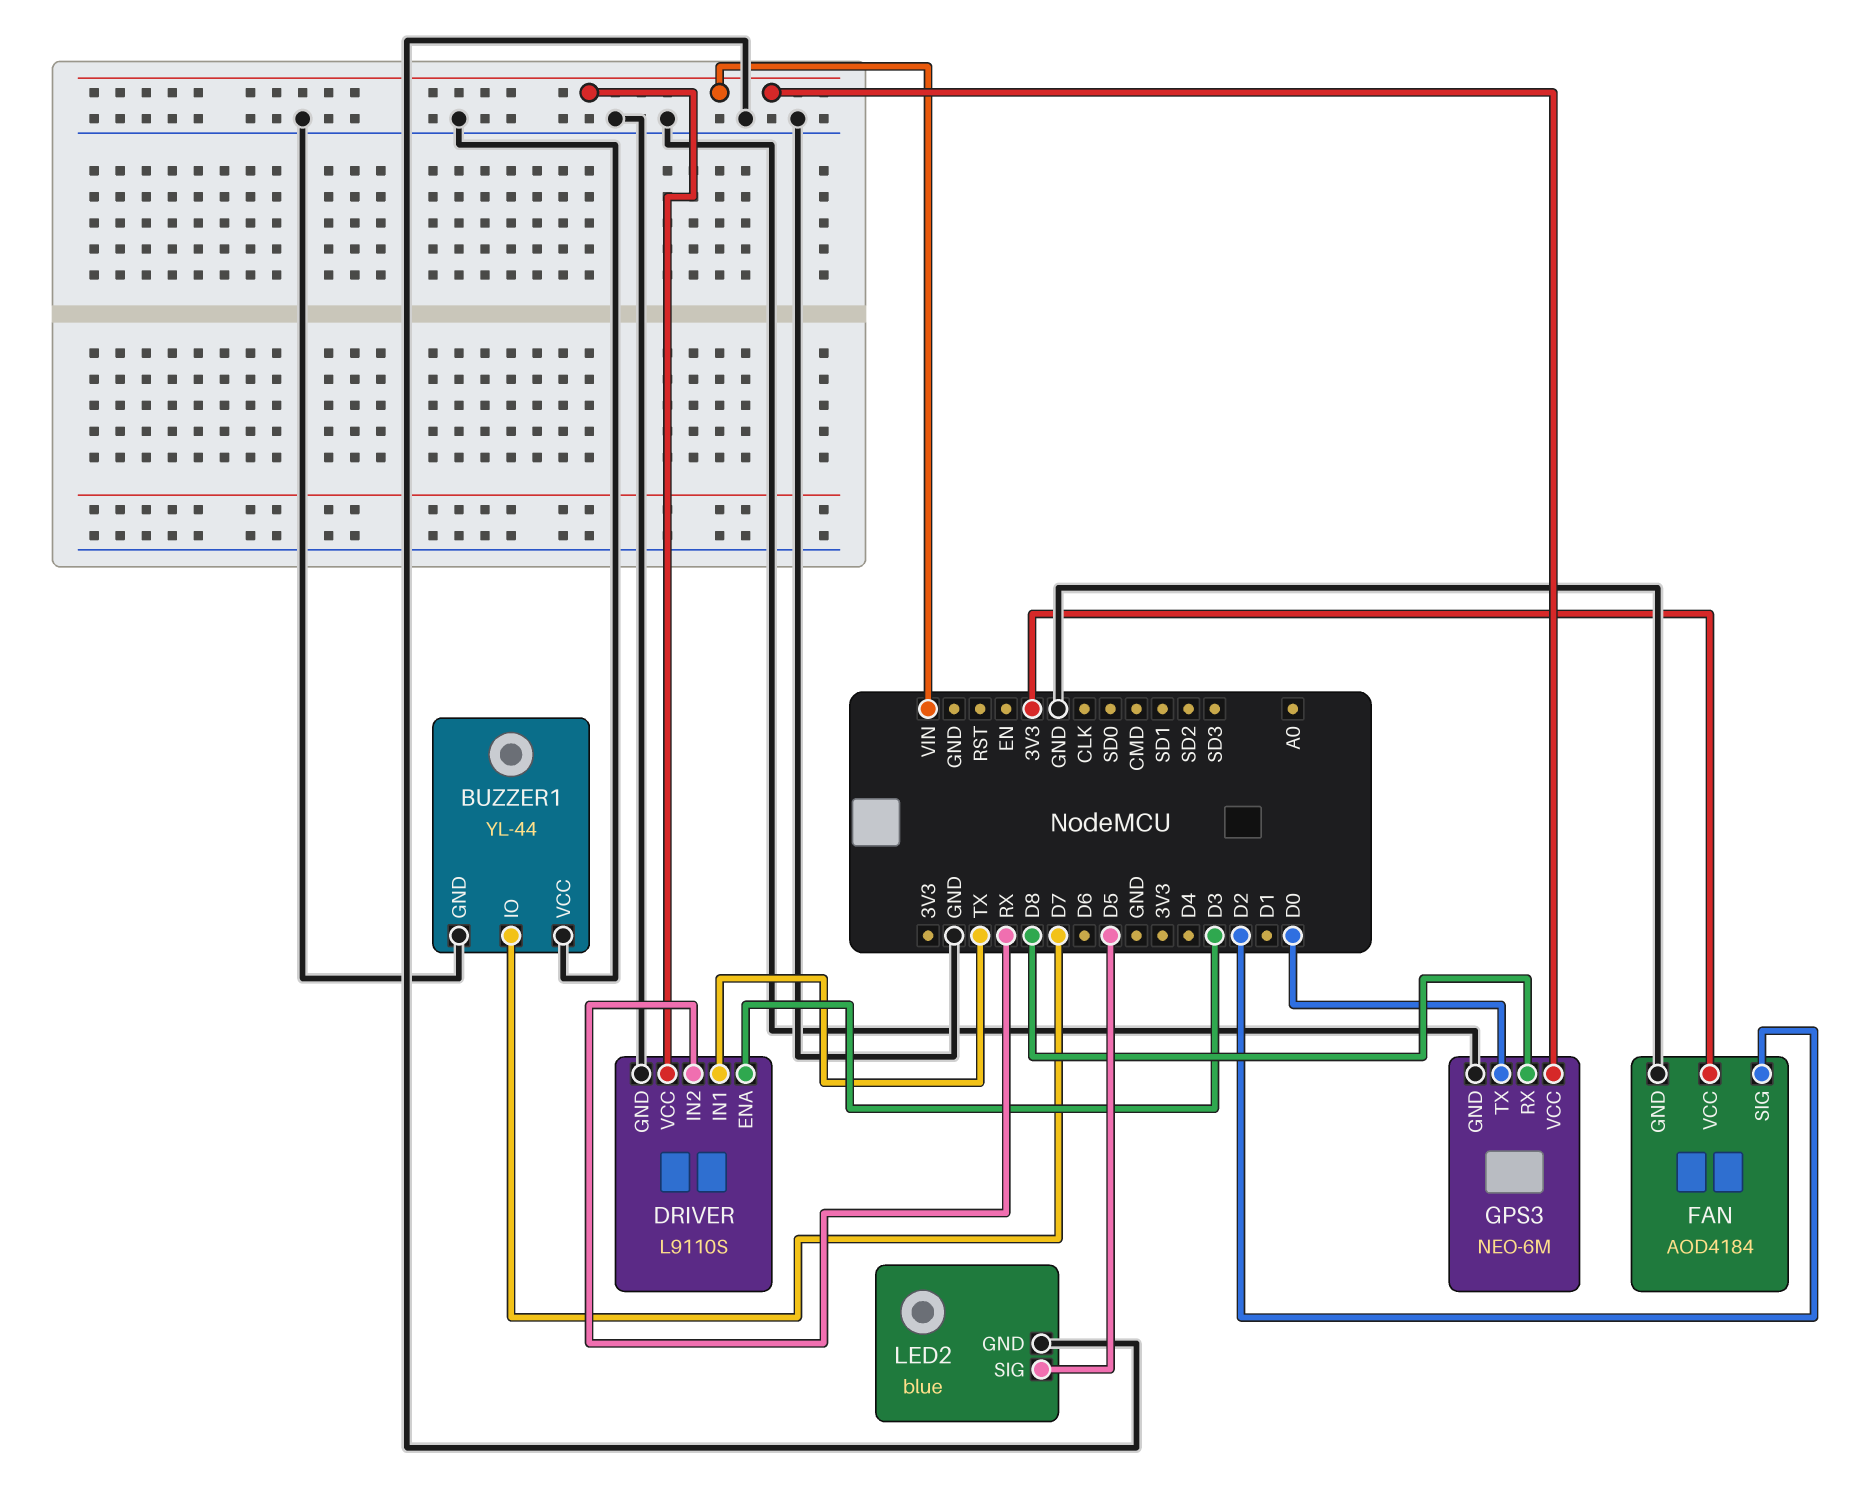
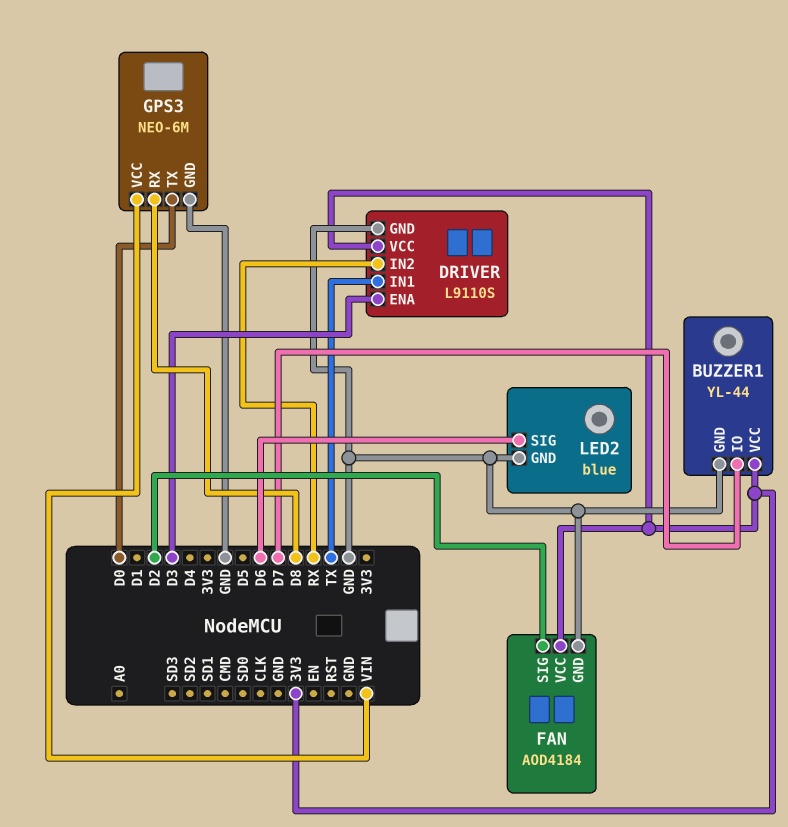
BUZZER1 pin VCC: GND -> 3V3
DRIVER pin VCC: VIN -> 3V3
LED2 pin SIG: D5 -> D6

